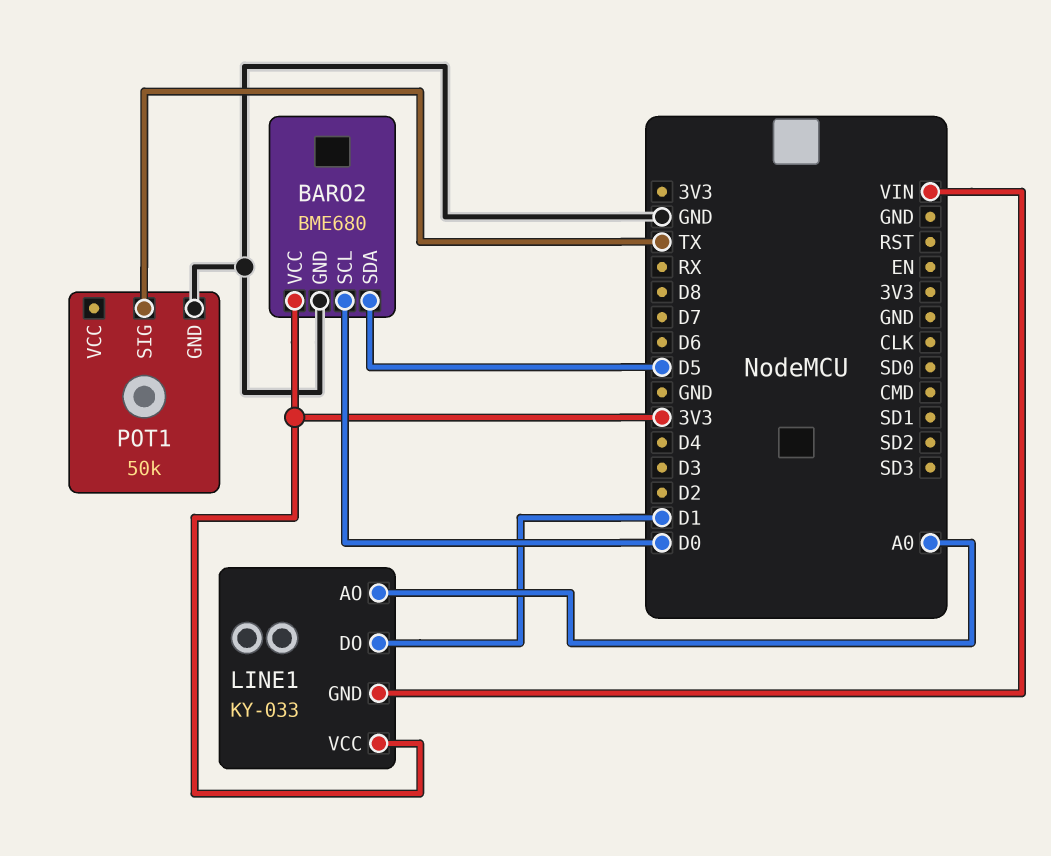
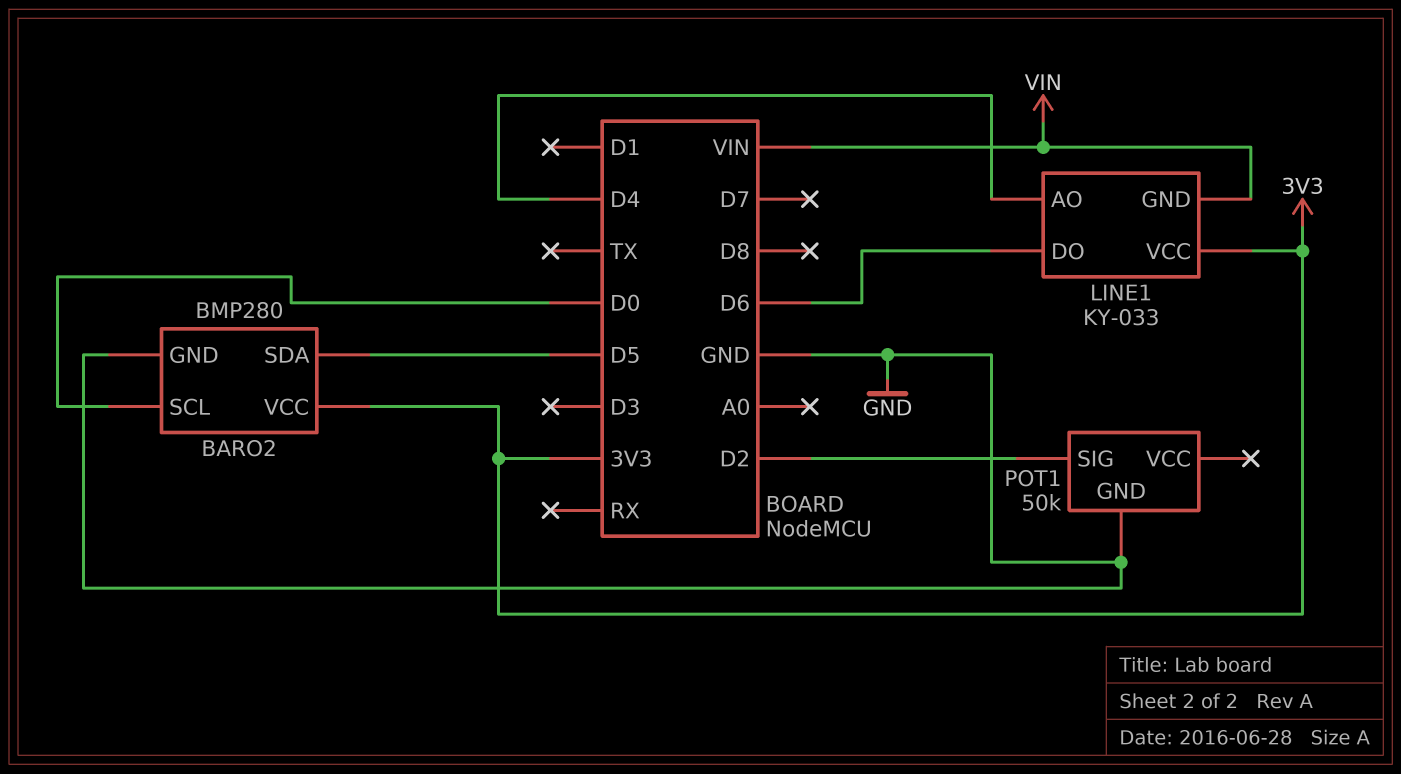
BARO2: BME680 -> BMP280
LINE1 pin AO: A0 -> D4
LINE1 pin DO: D1 -> D6
POT1 pin SIG: TX -> D2

